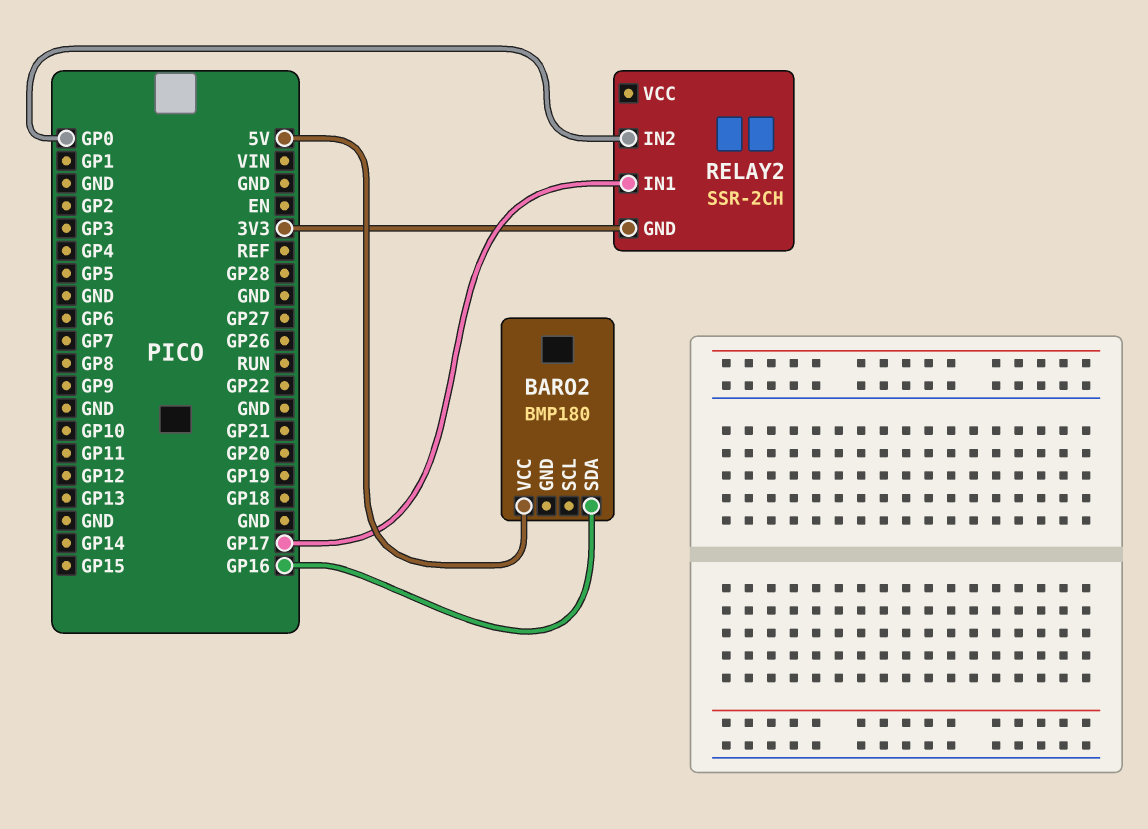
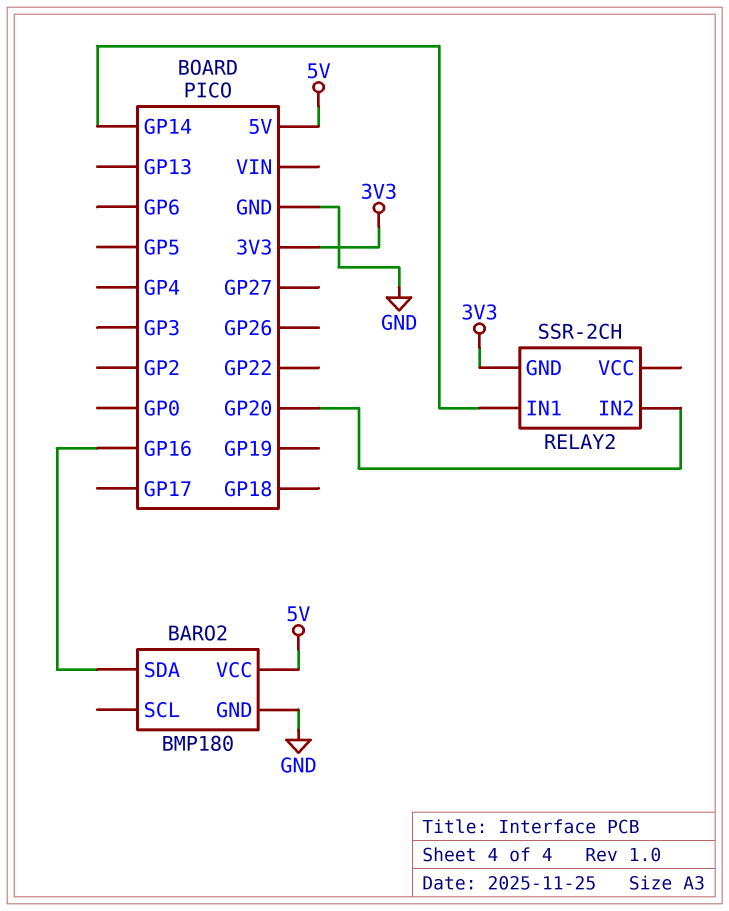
BARO2 pin GND: none -> GND
RELAY2 pin IN1: GP17 -> GP14
RELAY2 pin IN2: GP0 -> GP20

